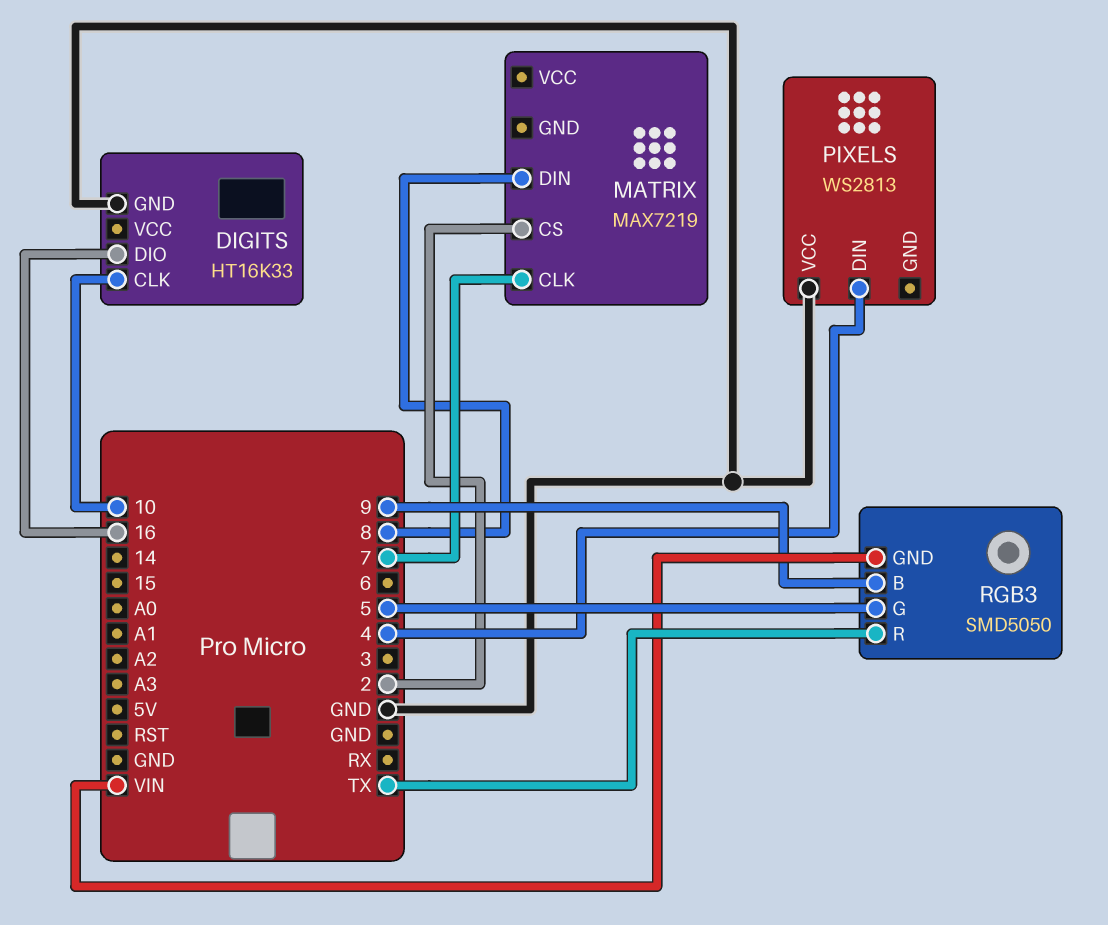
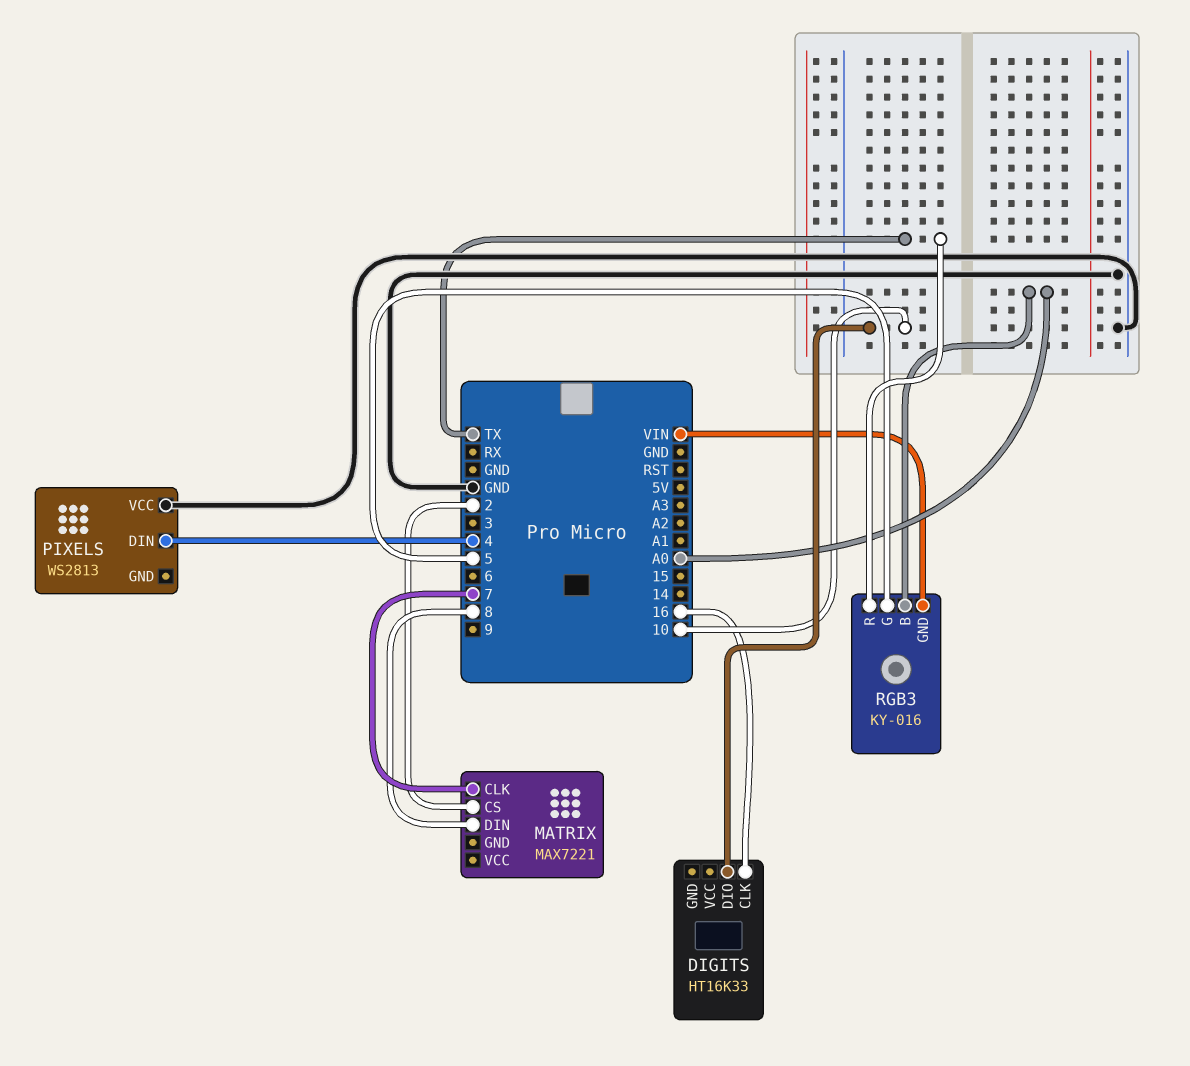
DIGITS pin CLK: 10 -> 16
DIGITS pin DIO: 16 -> 10
DIGITS pin GND: GND -> none
MATRIX: MAX7219 -> MAX7221
RGB3: SMD5050 -> KY-016
RGB3 pin B: 9 -> A0

